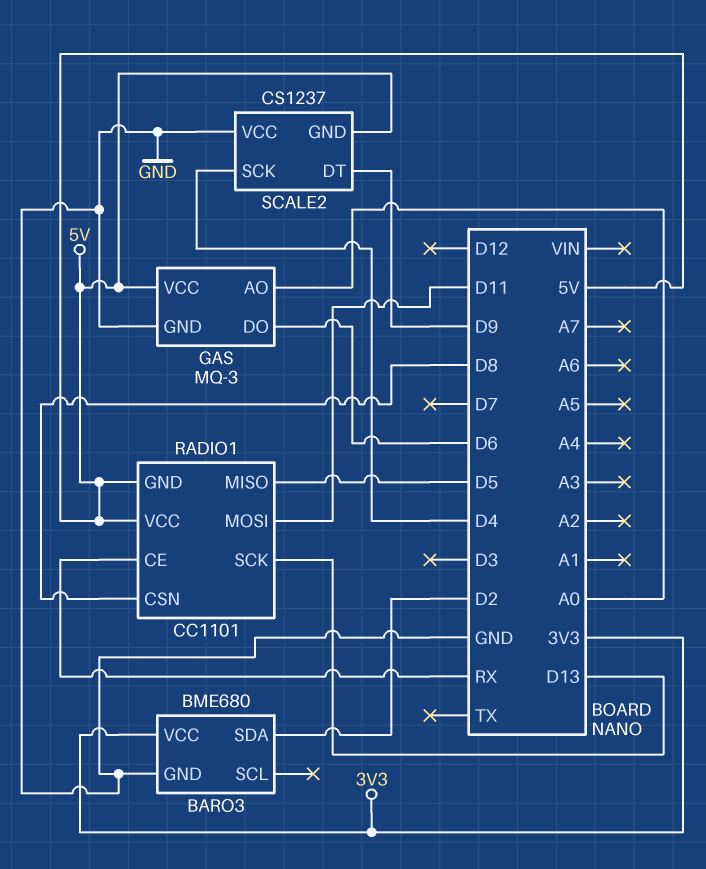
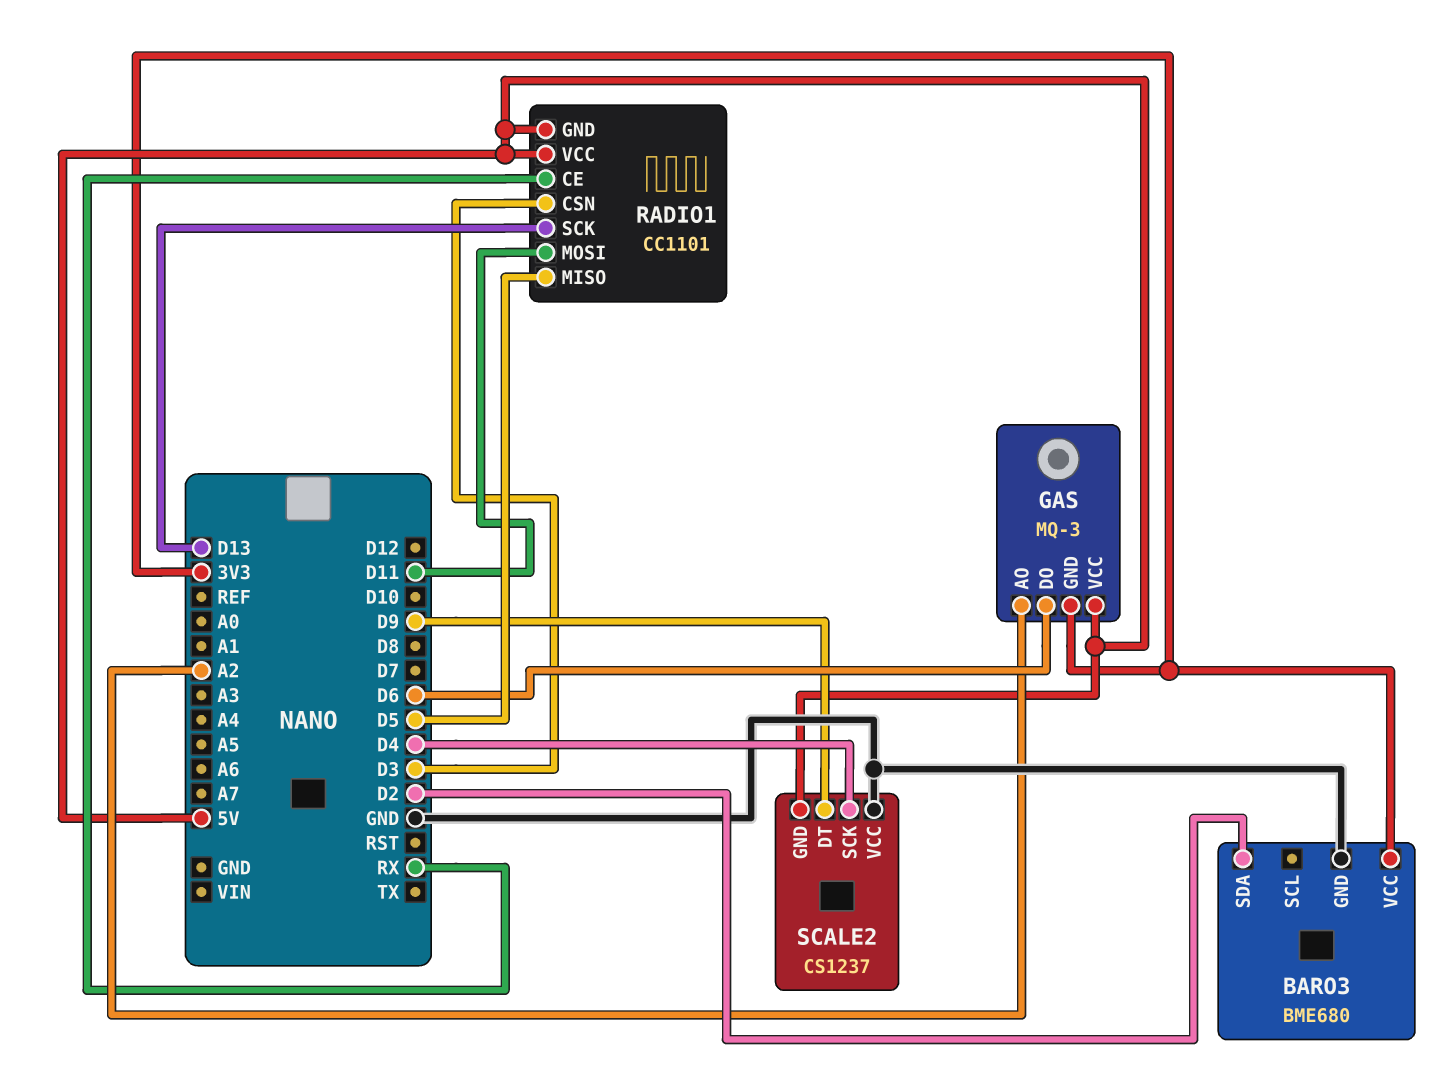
GAS pin AO: A0 -> A2
GAS pin GND: GND -> 3V3
RADIO1 pin CSN: D8 -> D3

